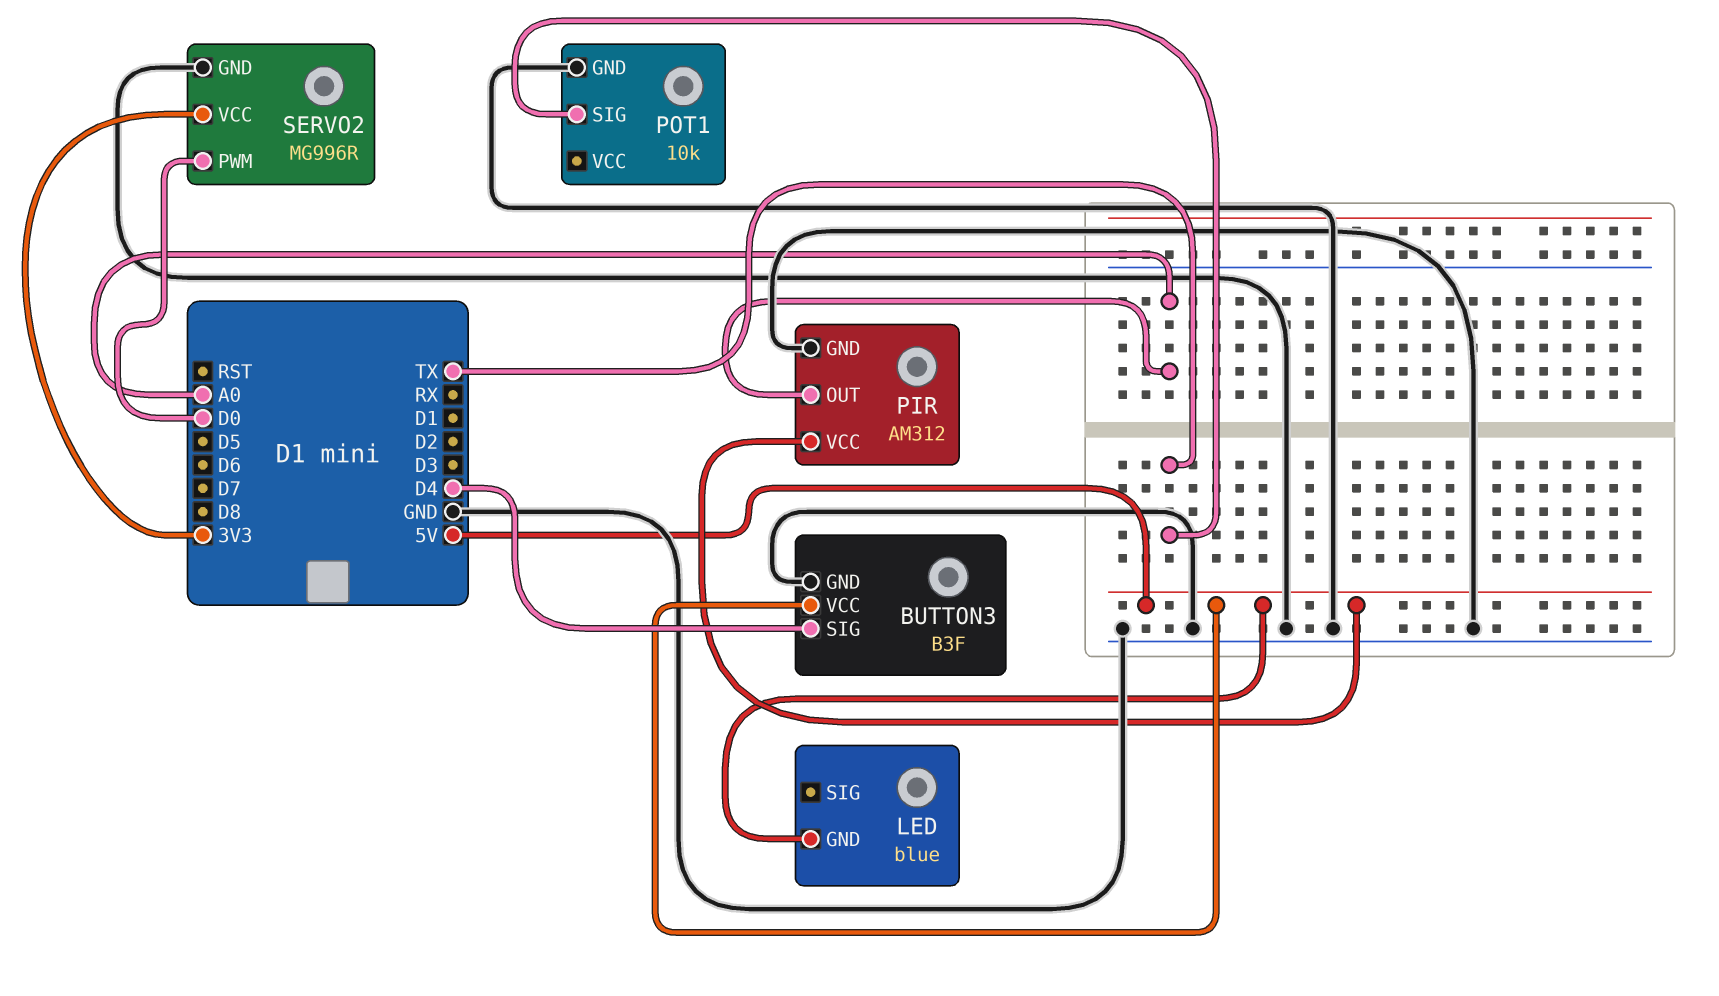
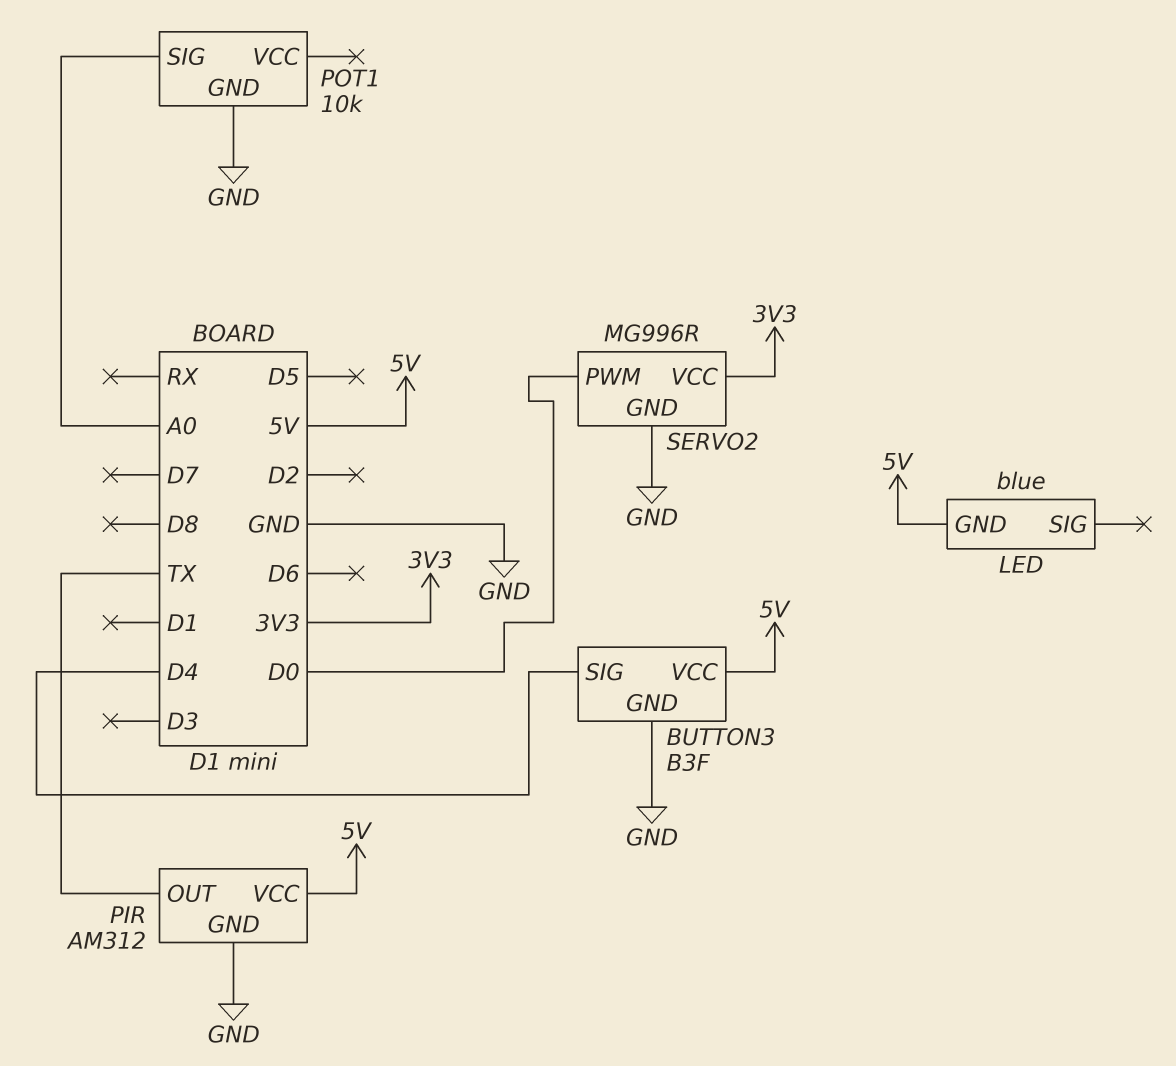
PIR pin OUT: A0 -> TX
POT1 pin SIG: TX -> A0

